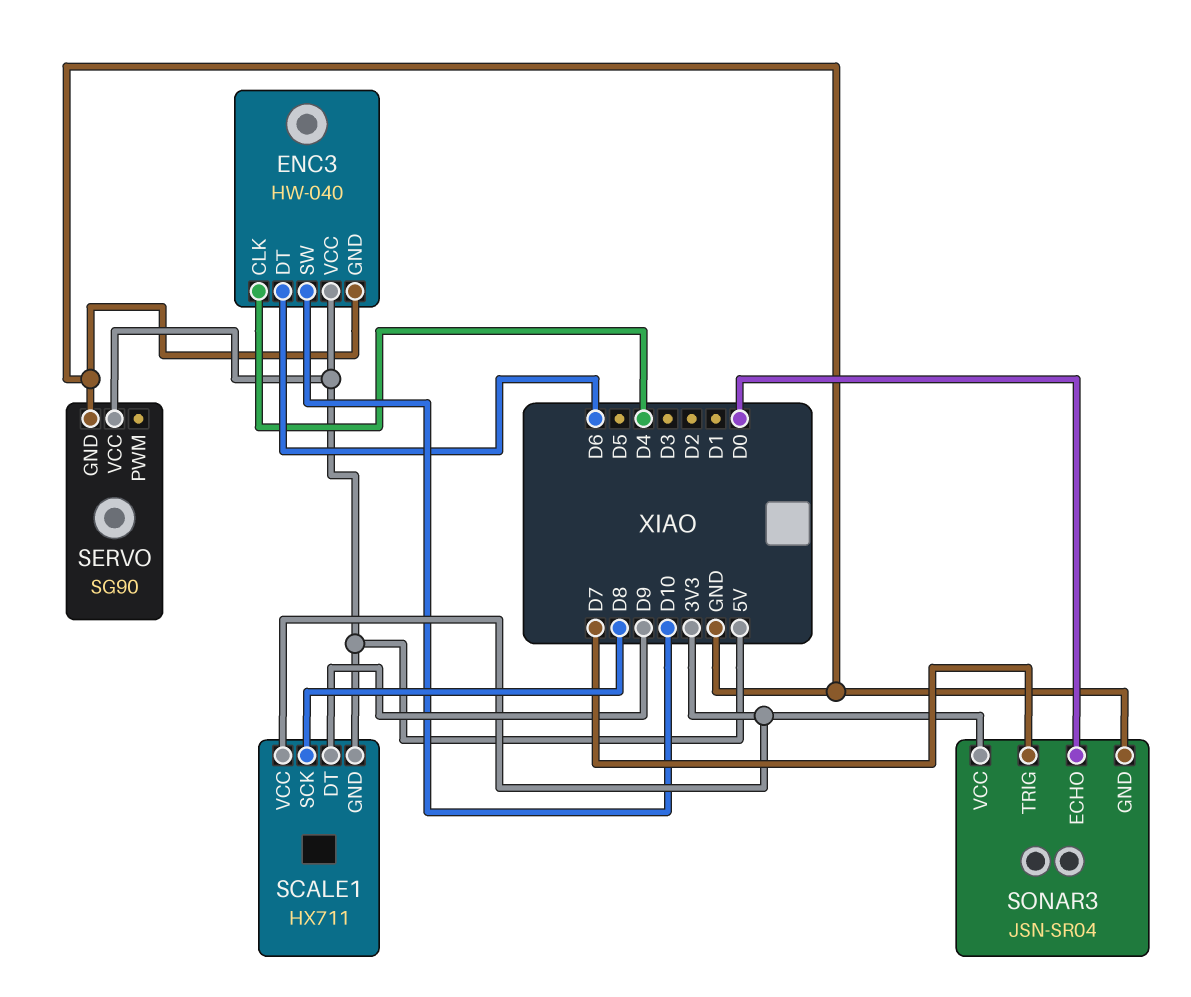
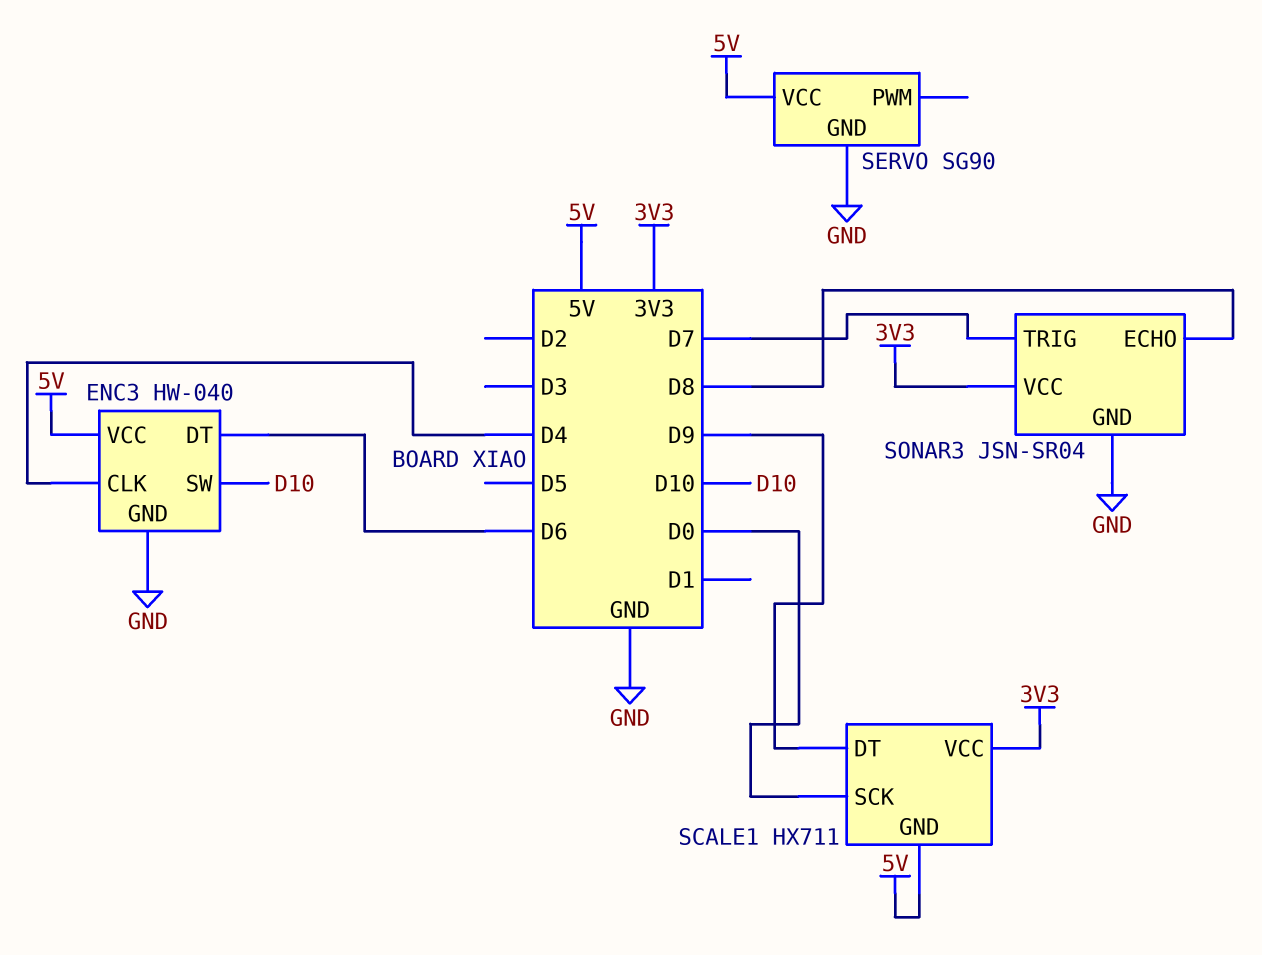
SCALE1 pin SCK: D8 -> D0
SONAR3 pin ECHO: D0 -> D8

